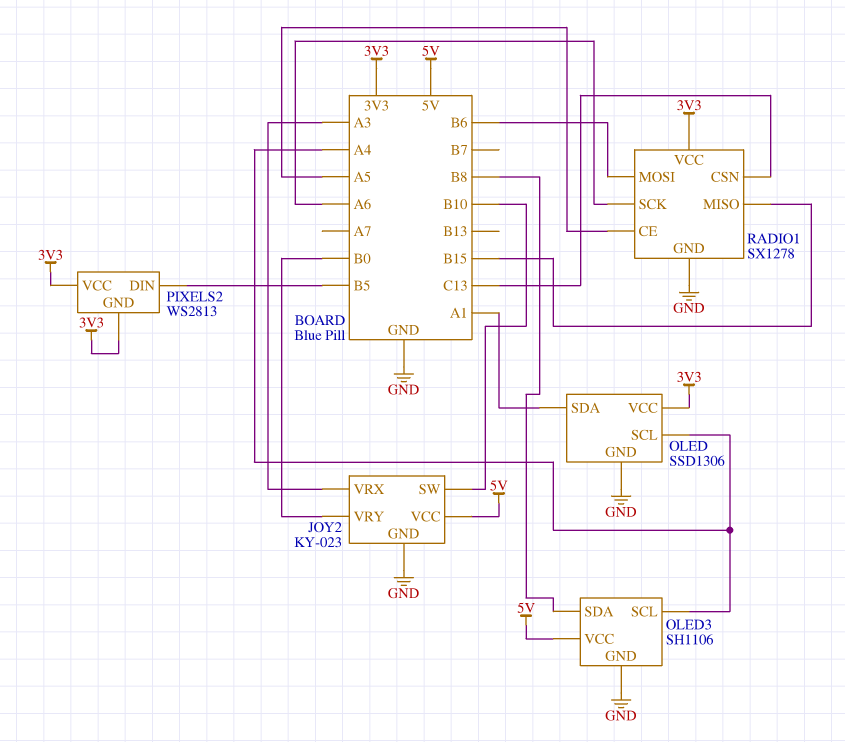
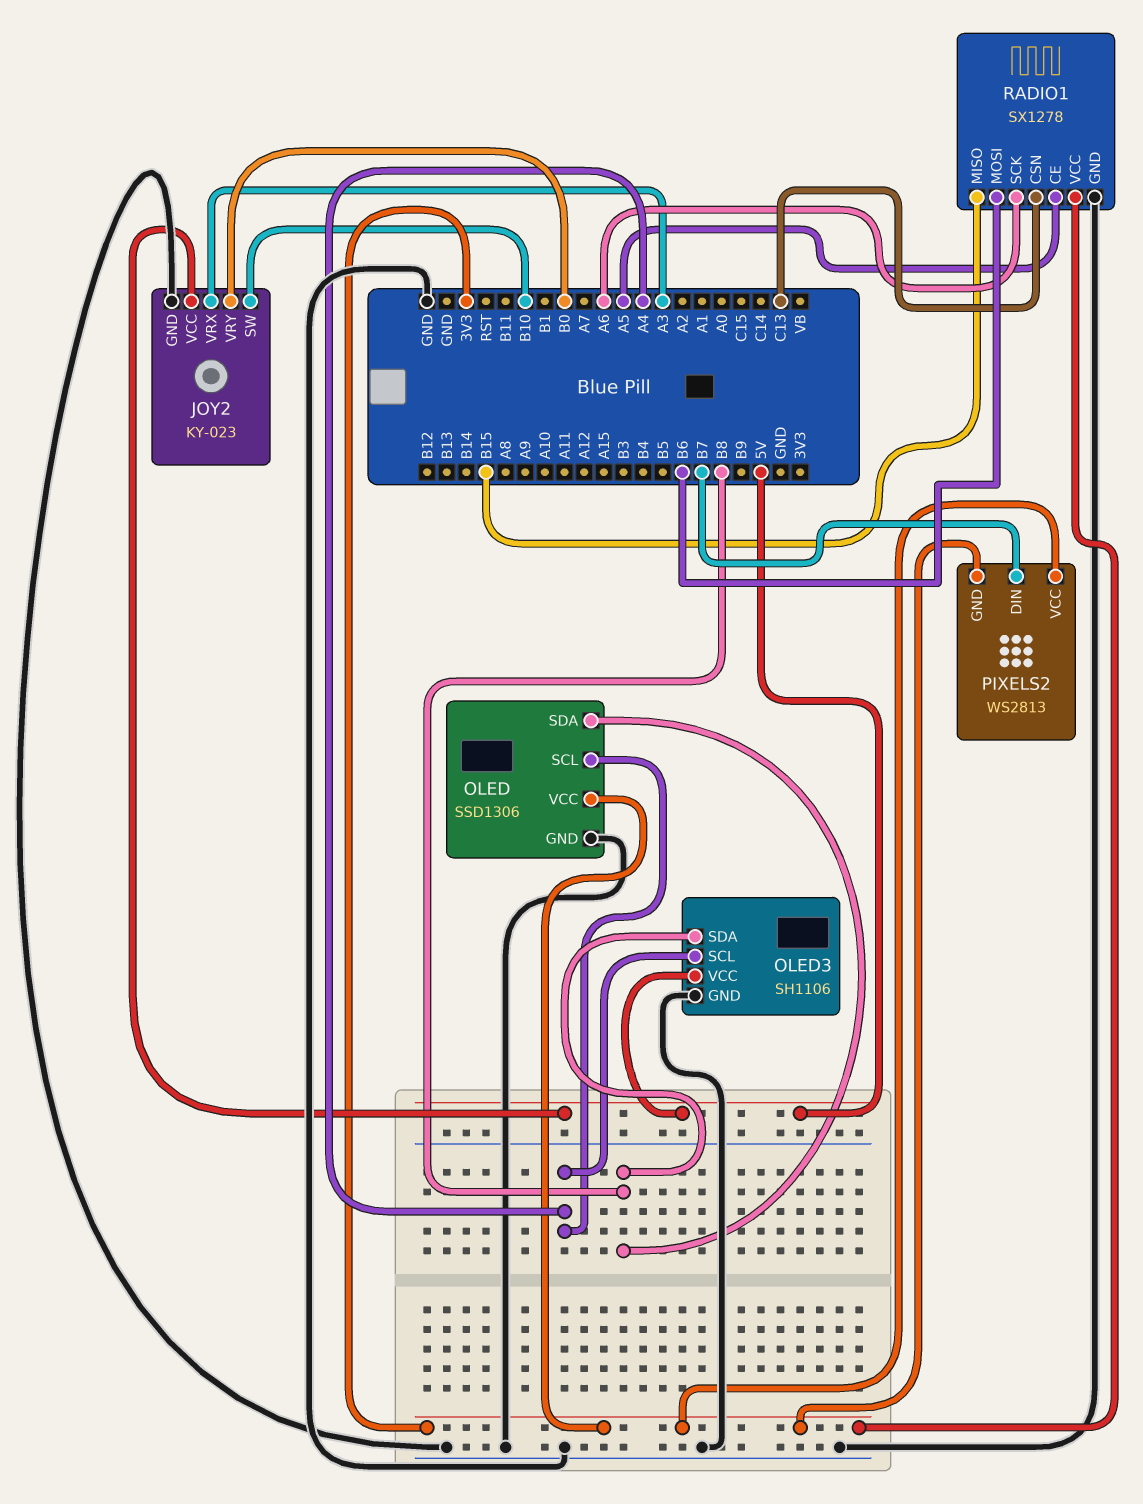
OLED pin SDA: A1 -> B8
PIXELS2 pin DIN: B5 -> B7

